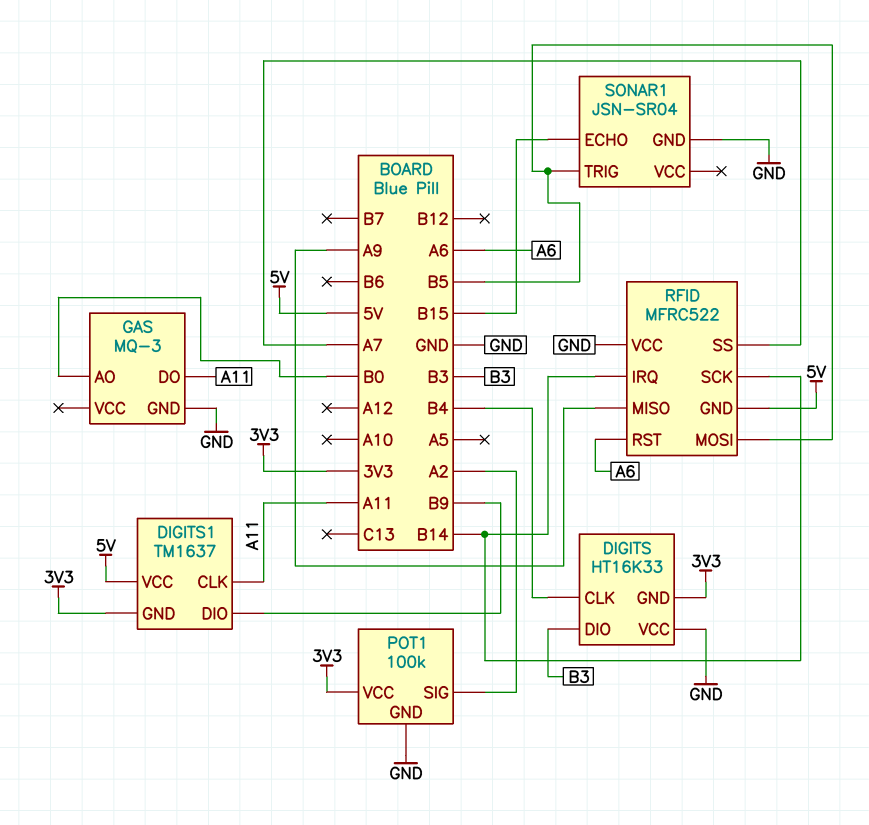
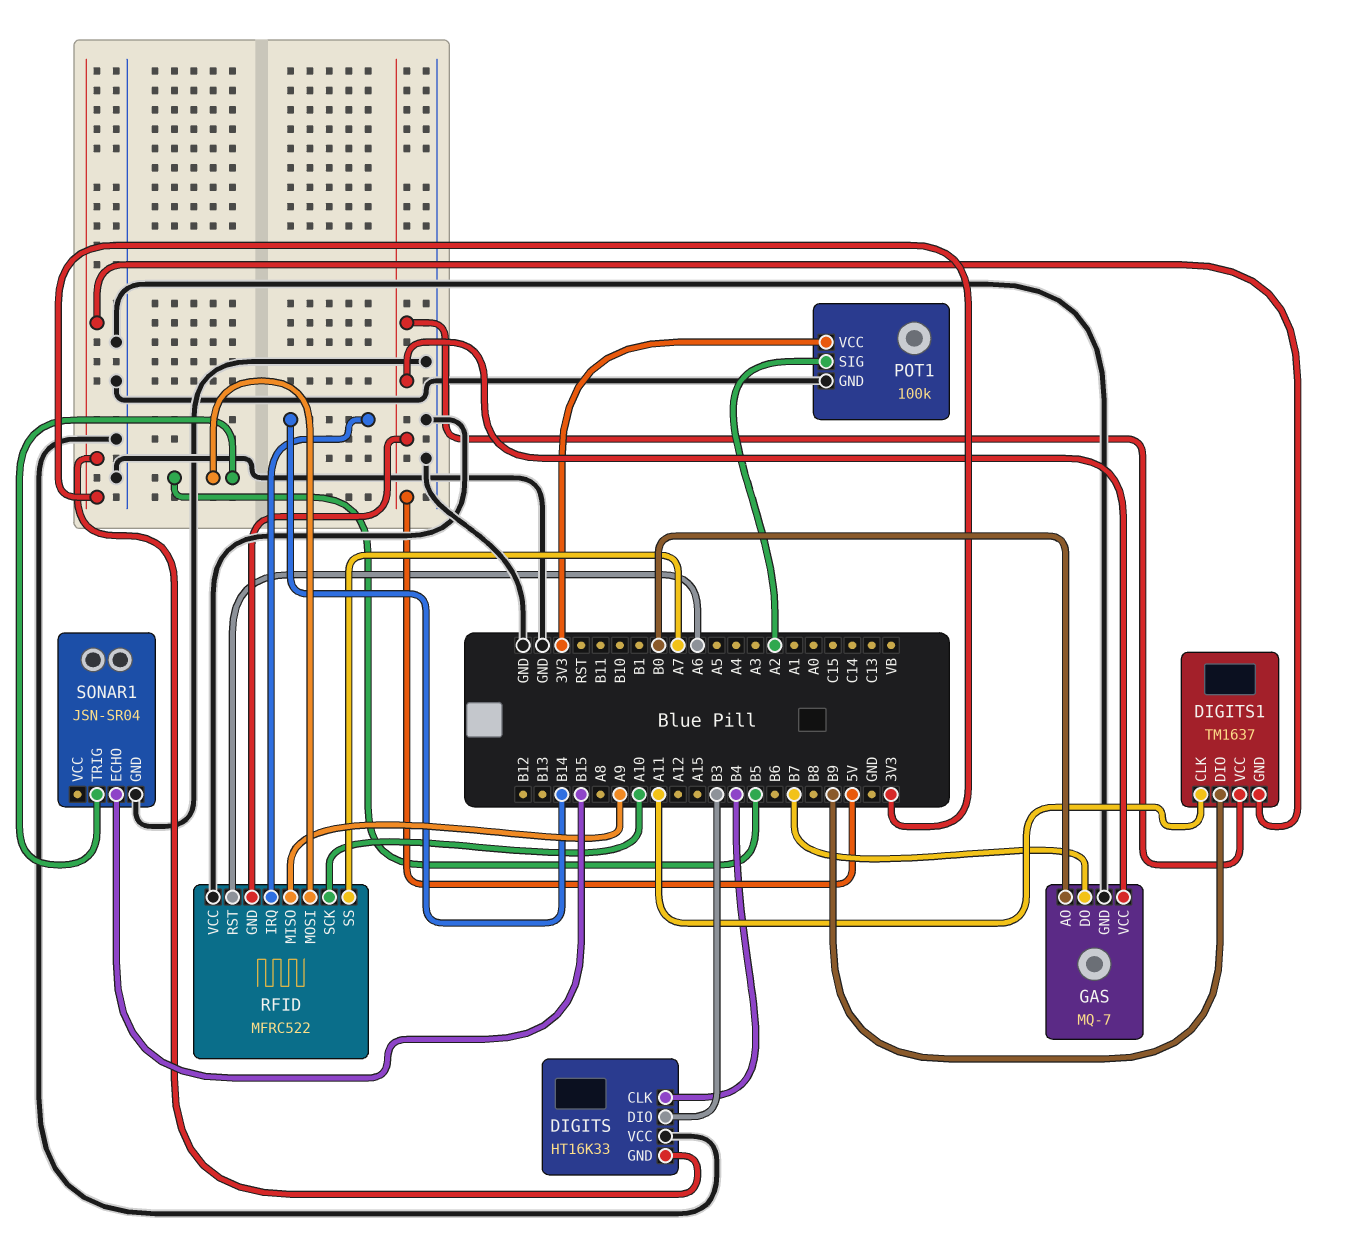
GAS: MQ-3 -> MQ-7
GAS pin DO: A11 -> B7
GAS pin VCC: none -> 5V
RFID pin SCK: B14 -> A10

